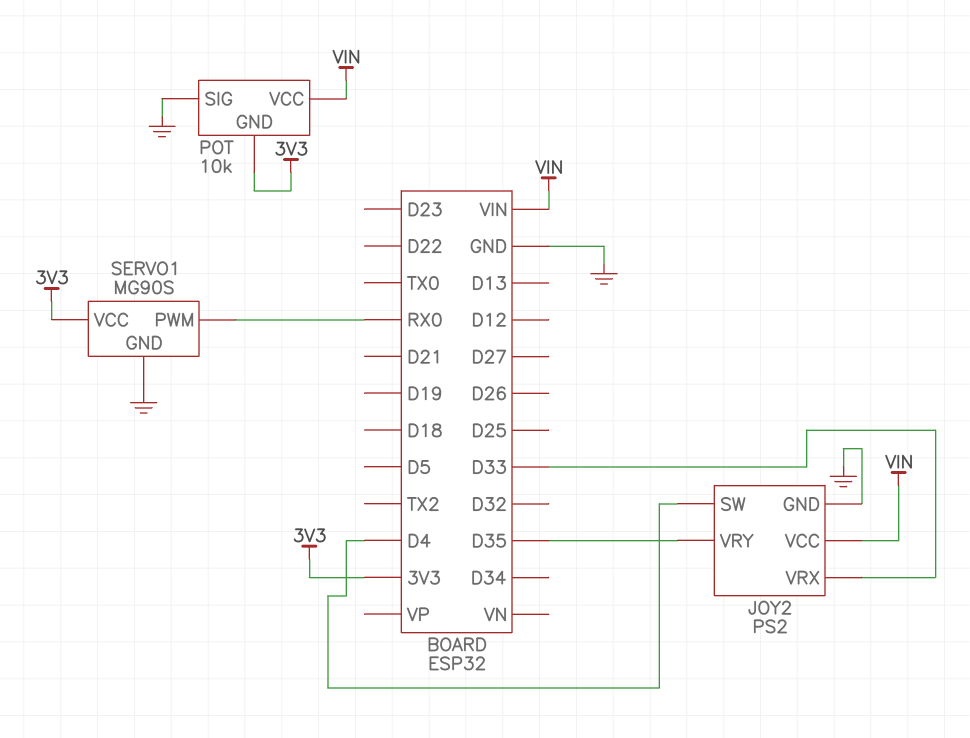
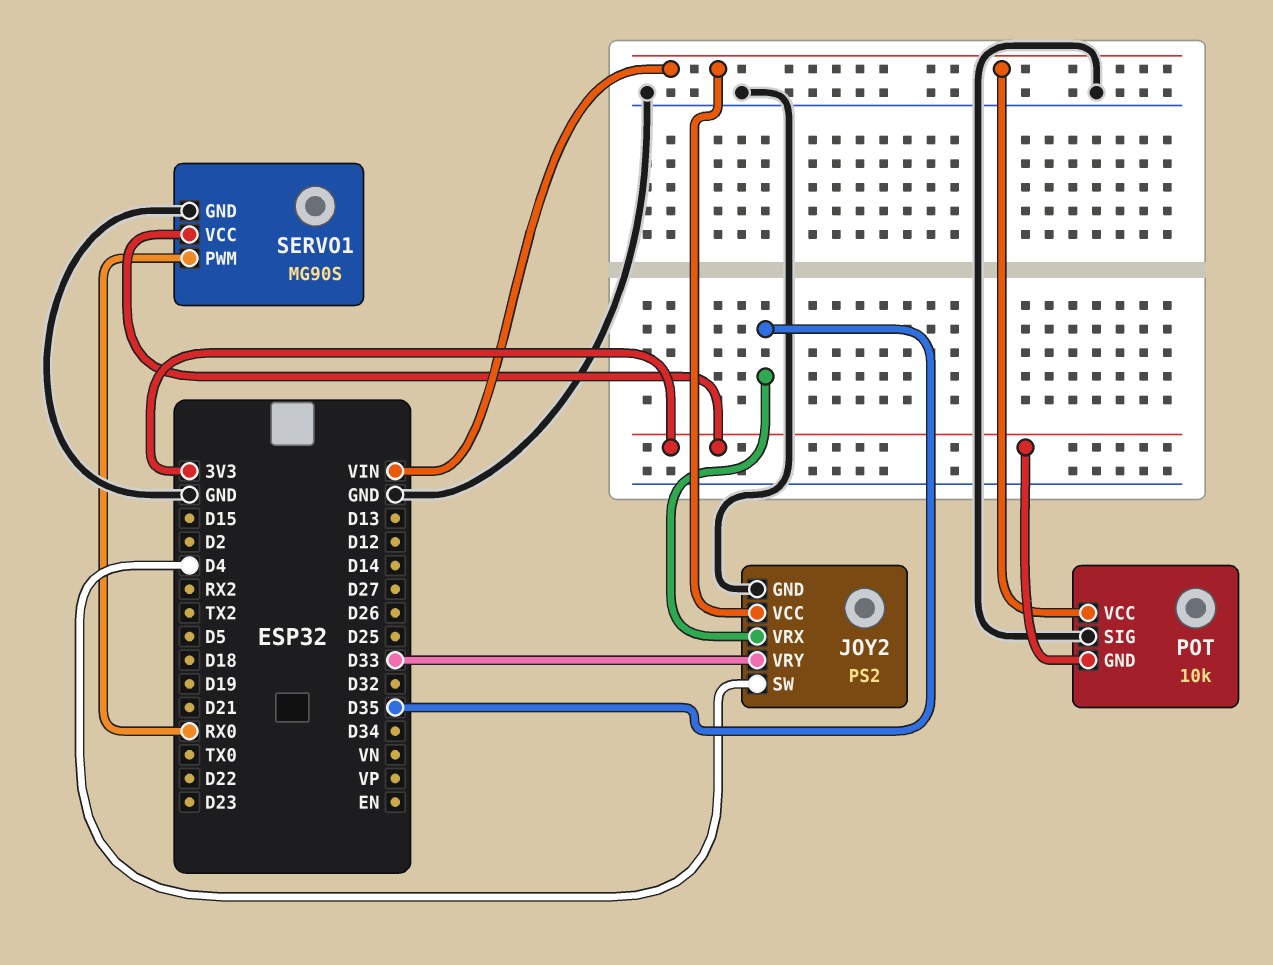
JOY2 pin VRX: D33 -> D35
JOY2 pin VRY: D35 -> D33

